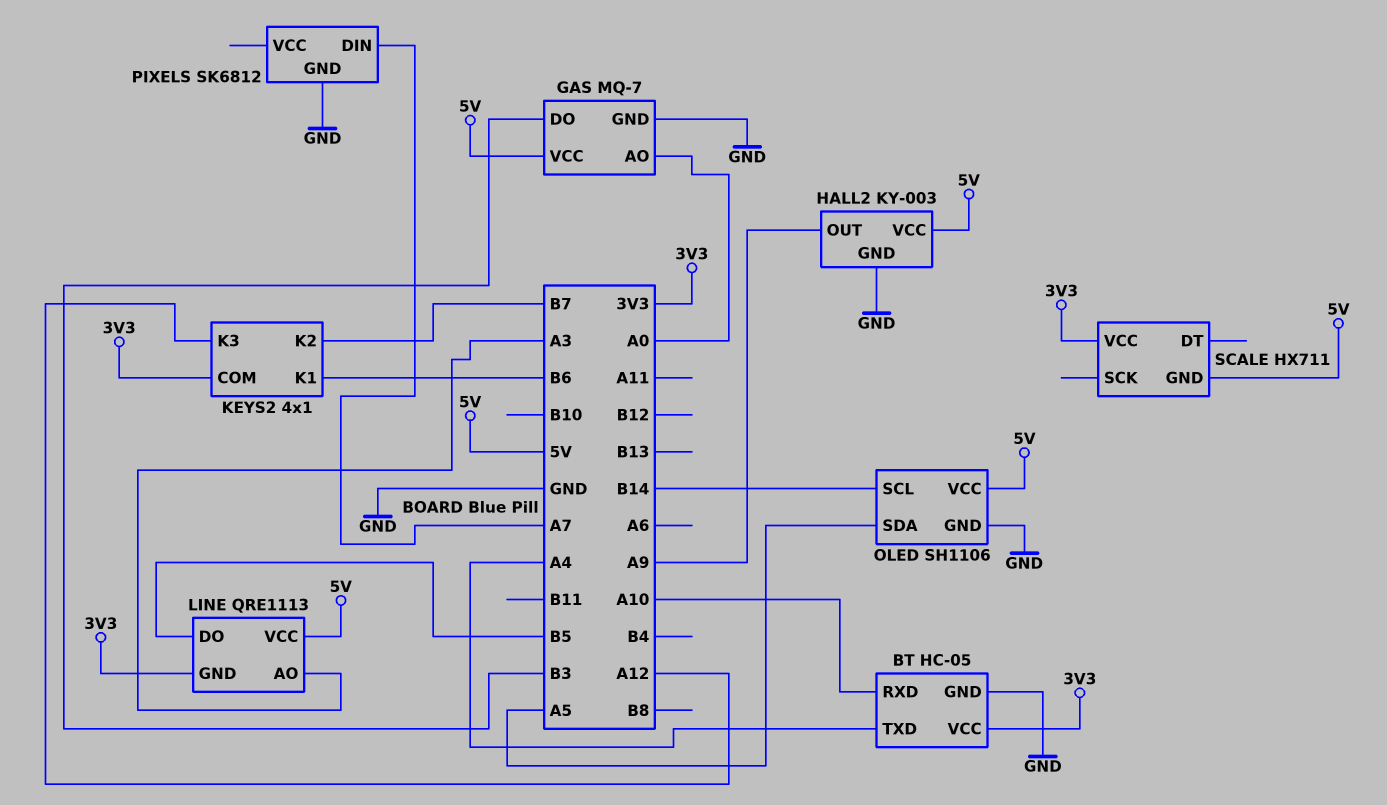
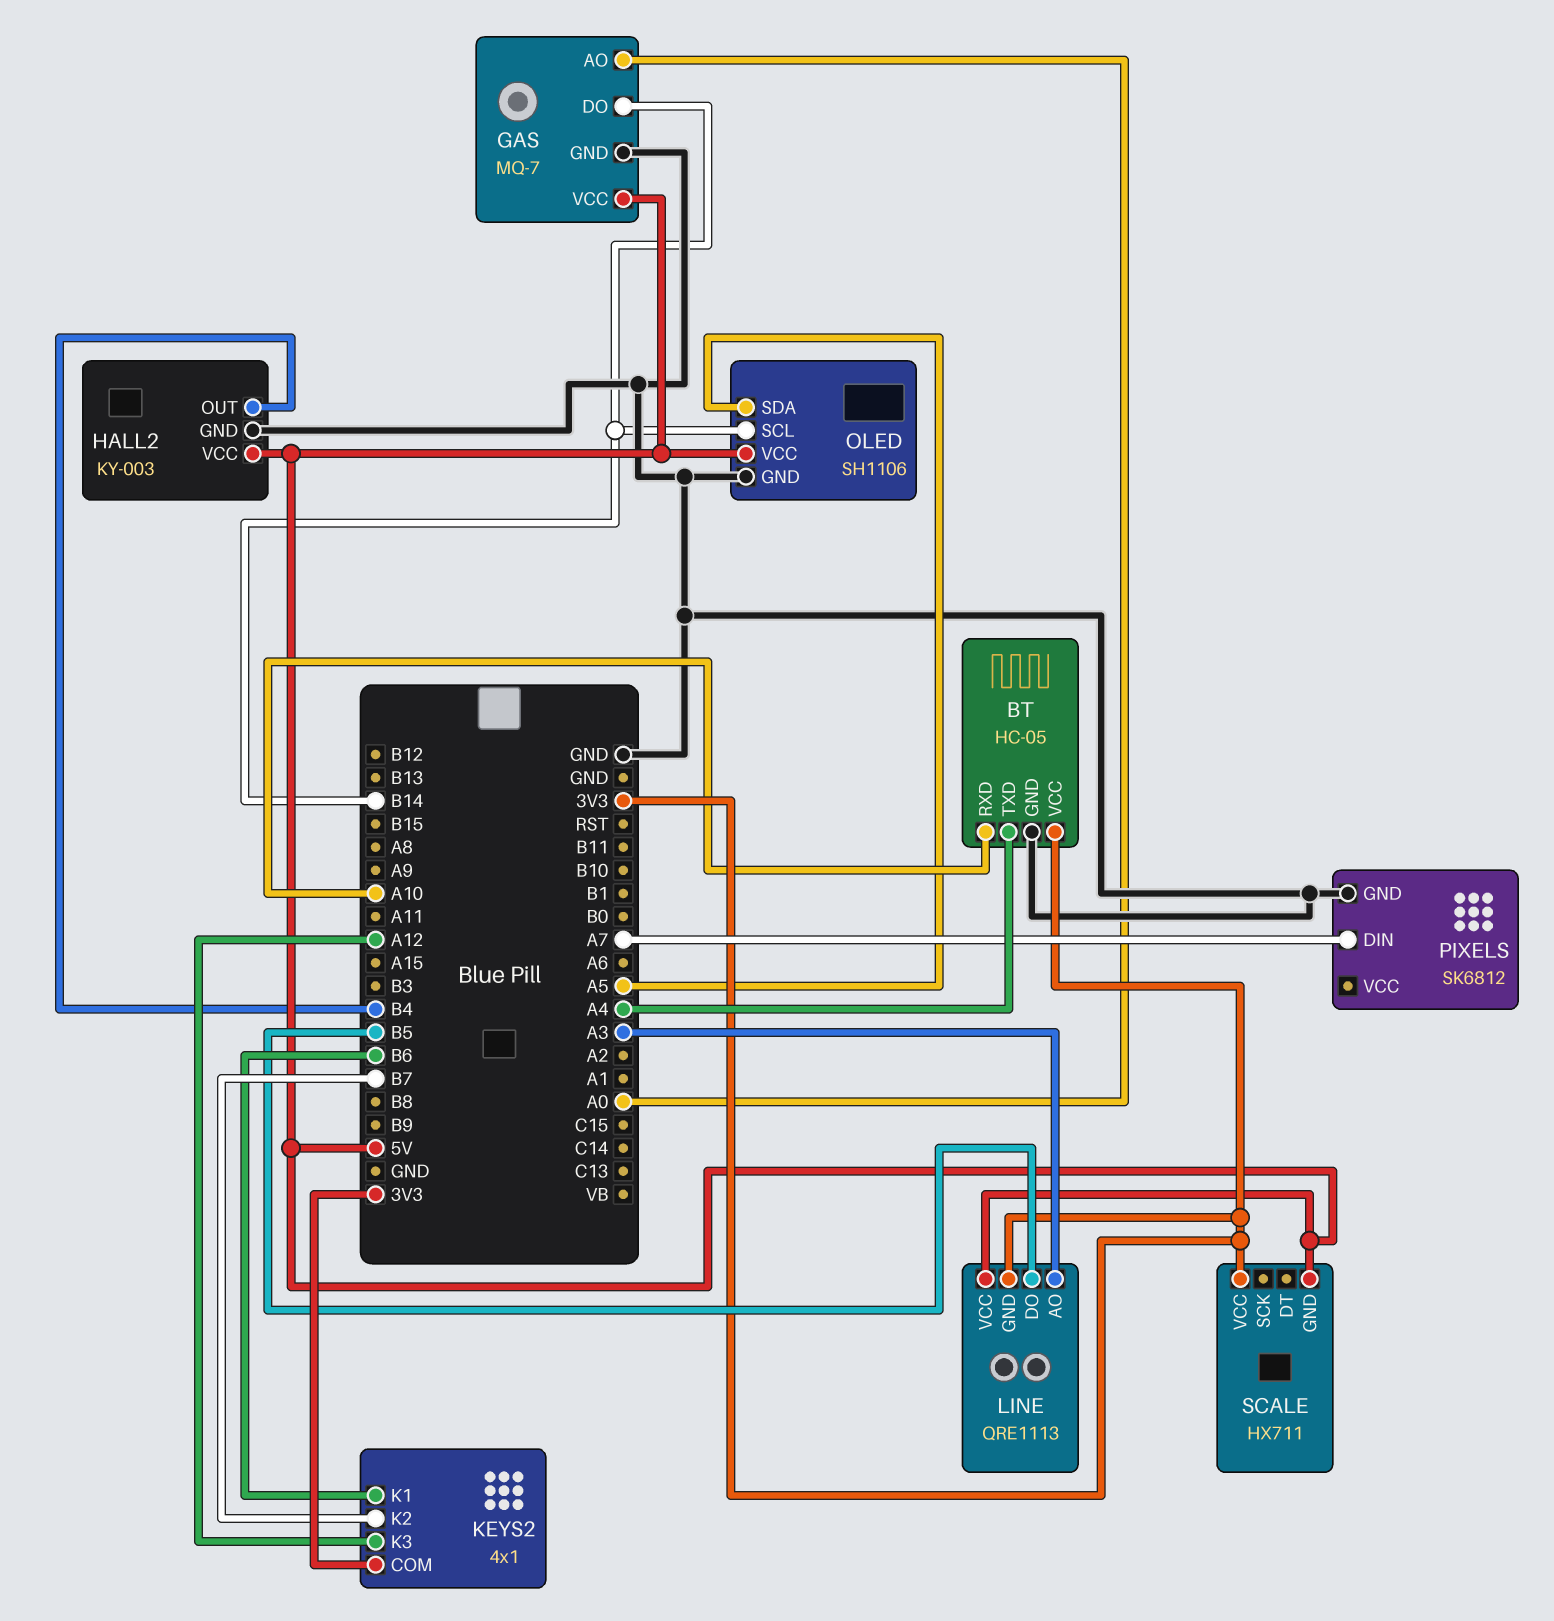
GAS pin DO: B3 -> B14
HALL2 pin OUT: A9 -> B4

